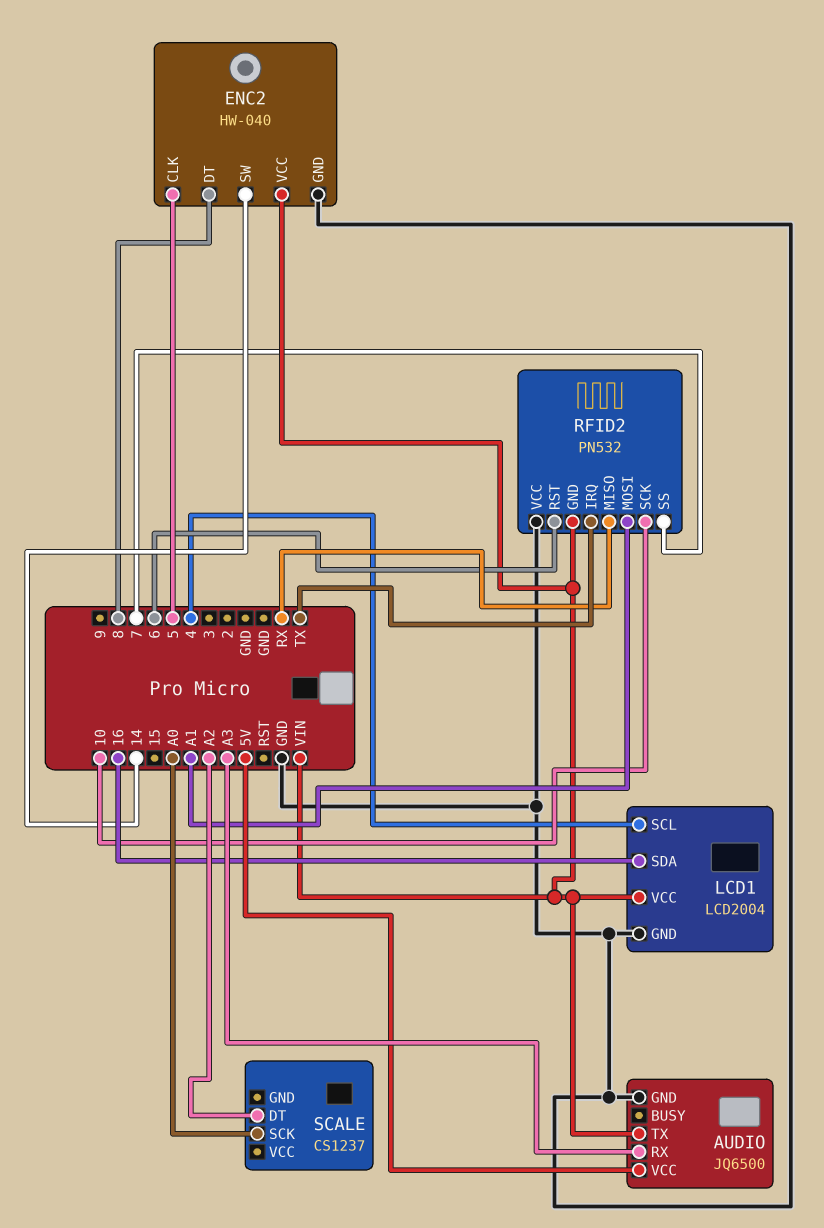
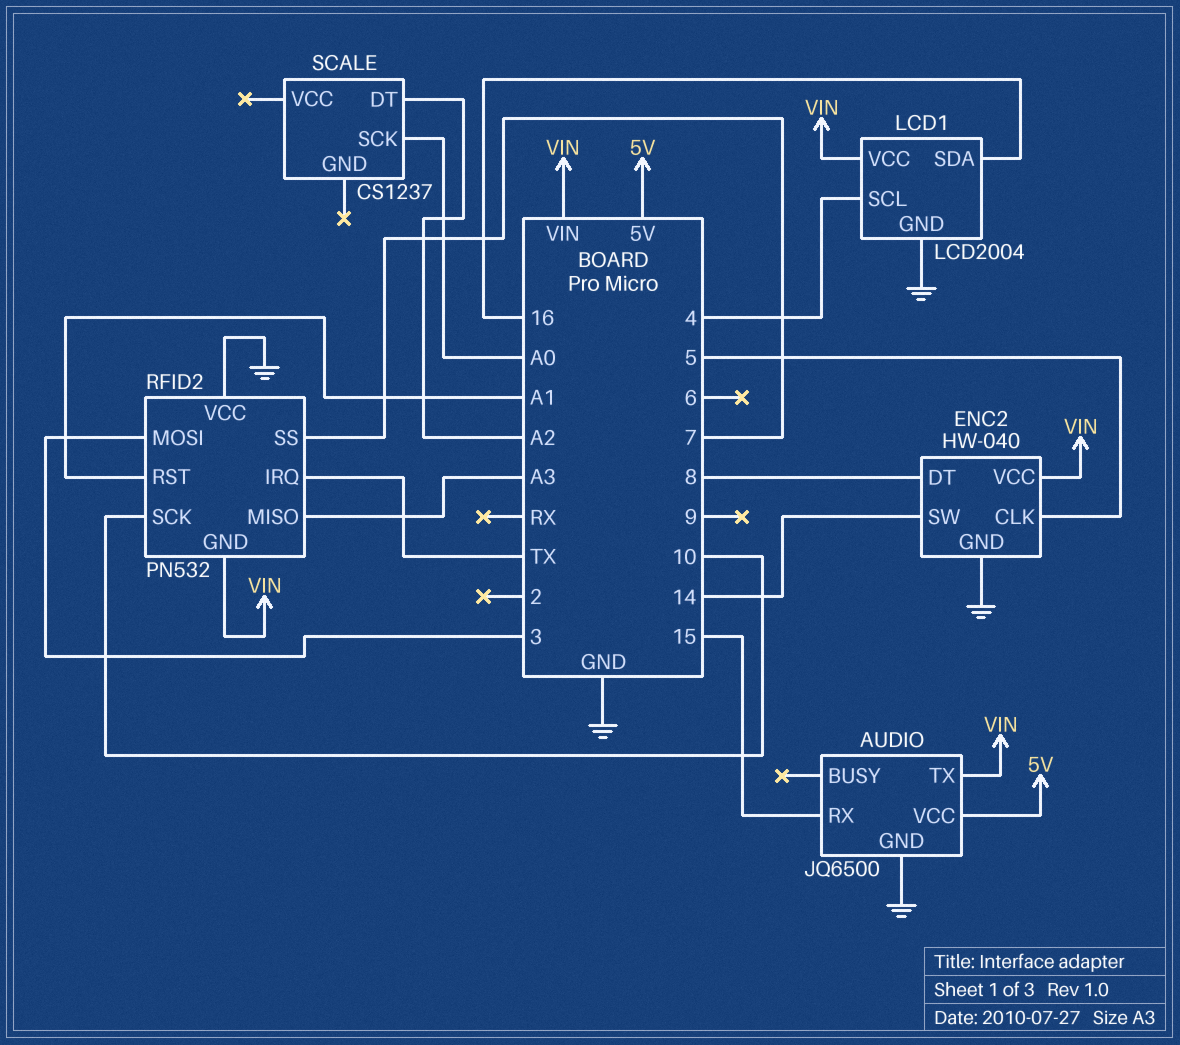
AUDIO pin RX: A3 -> 15
RFID2 pin MISO: RX -> A3
RFID2 pin MOSI: A1 -> 3
RFID2 pin RST: 6 -> A1

